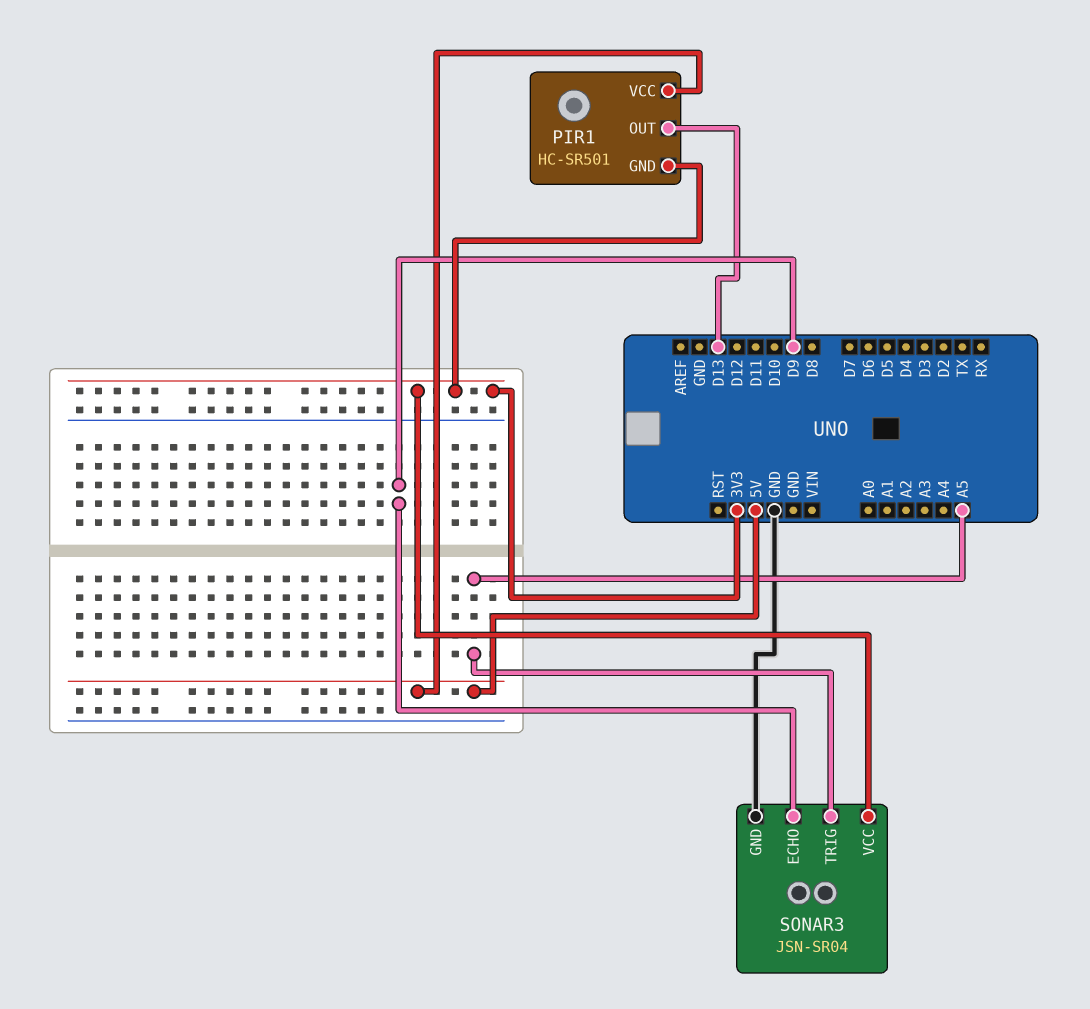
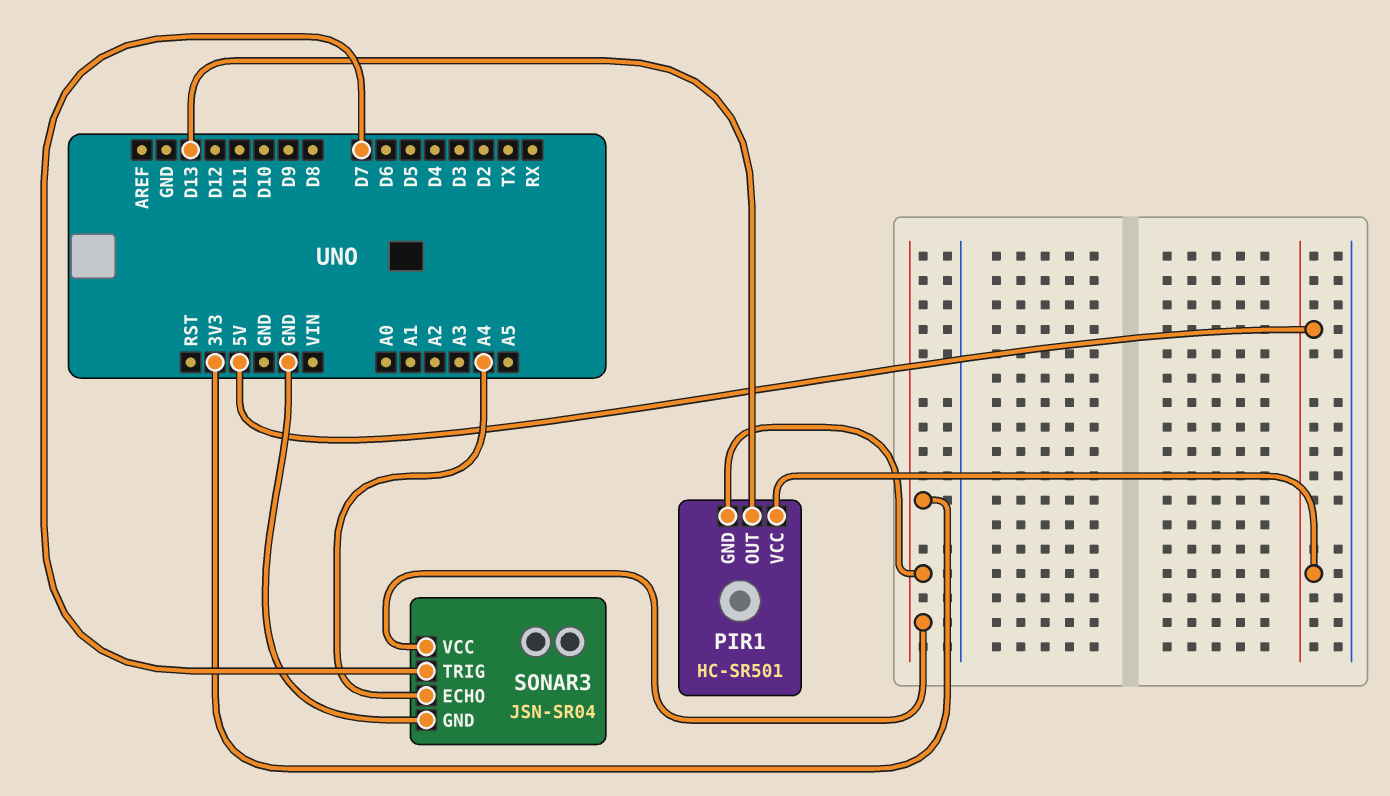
SONAR3 pin ECHO: D9 -> A4
SONAR3 pin TRIG: A5 -> D7

